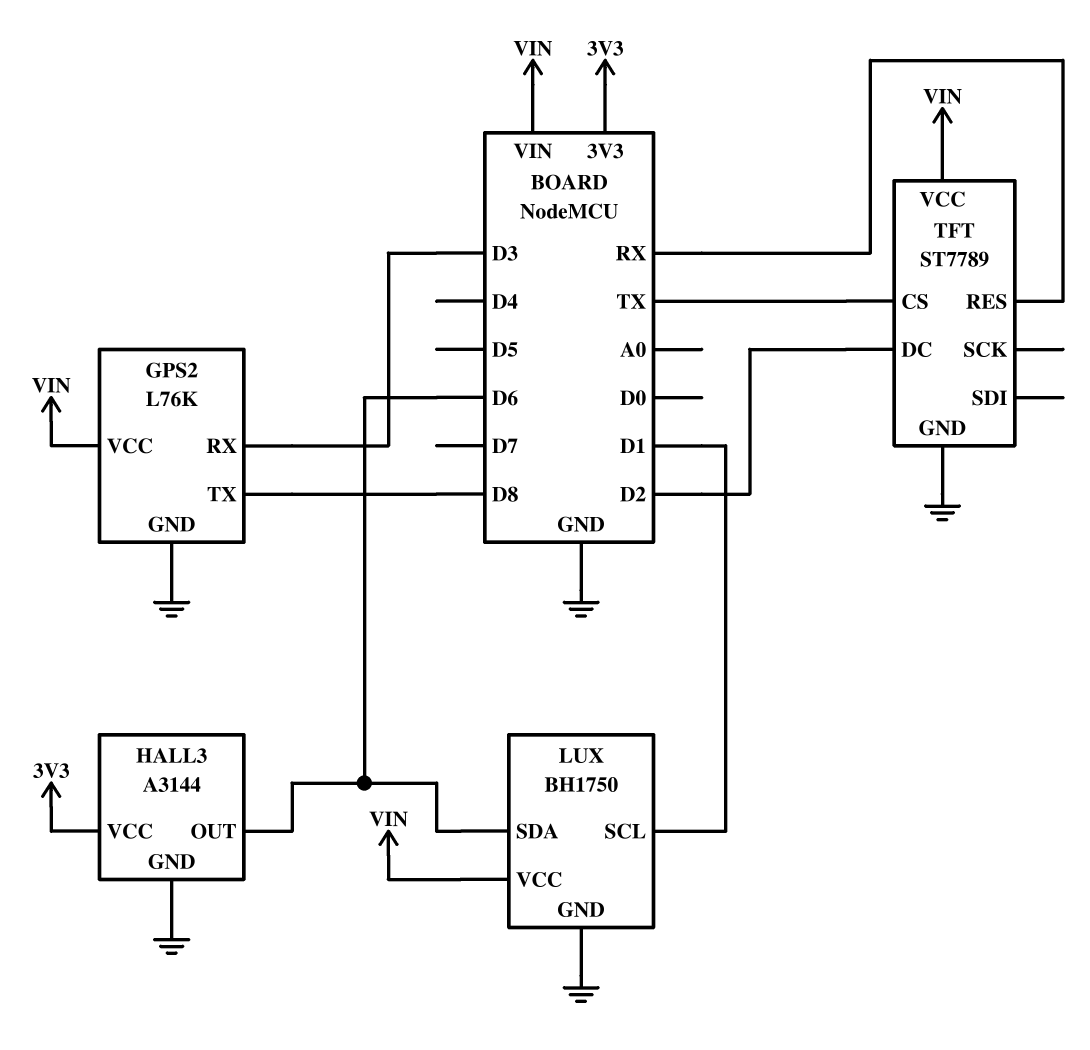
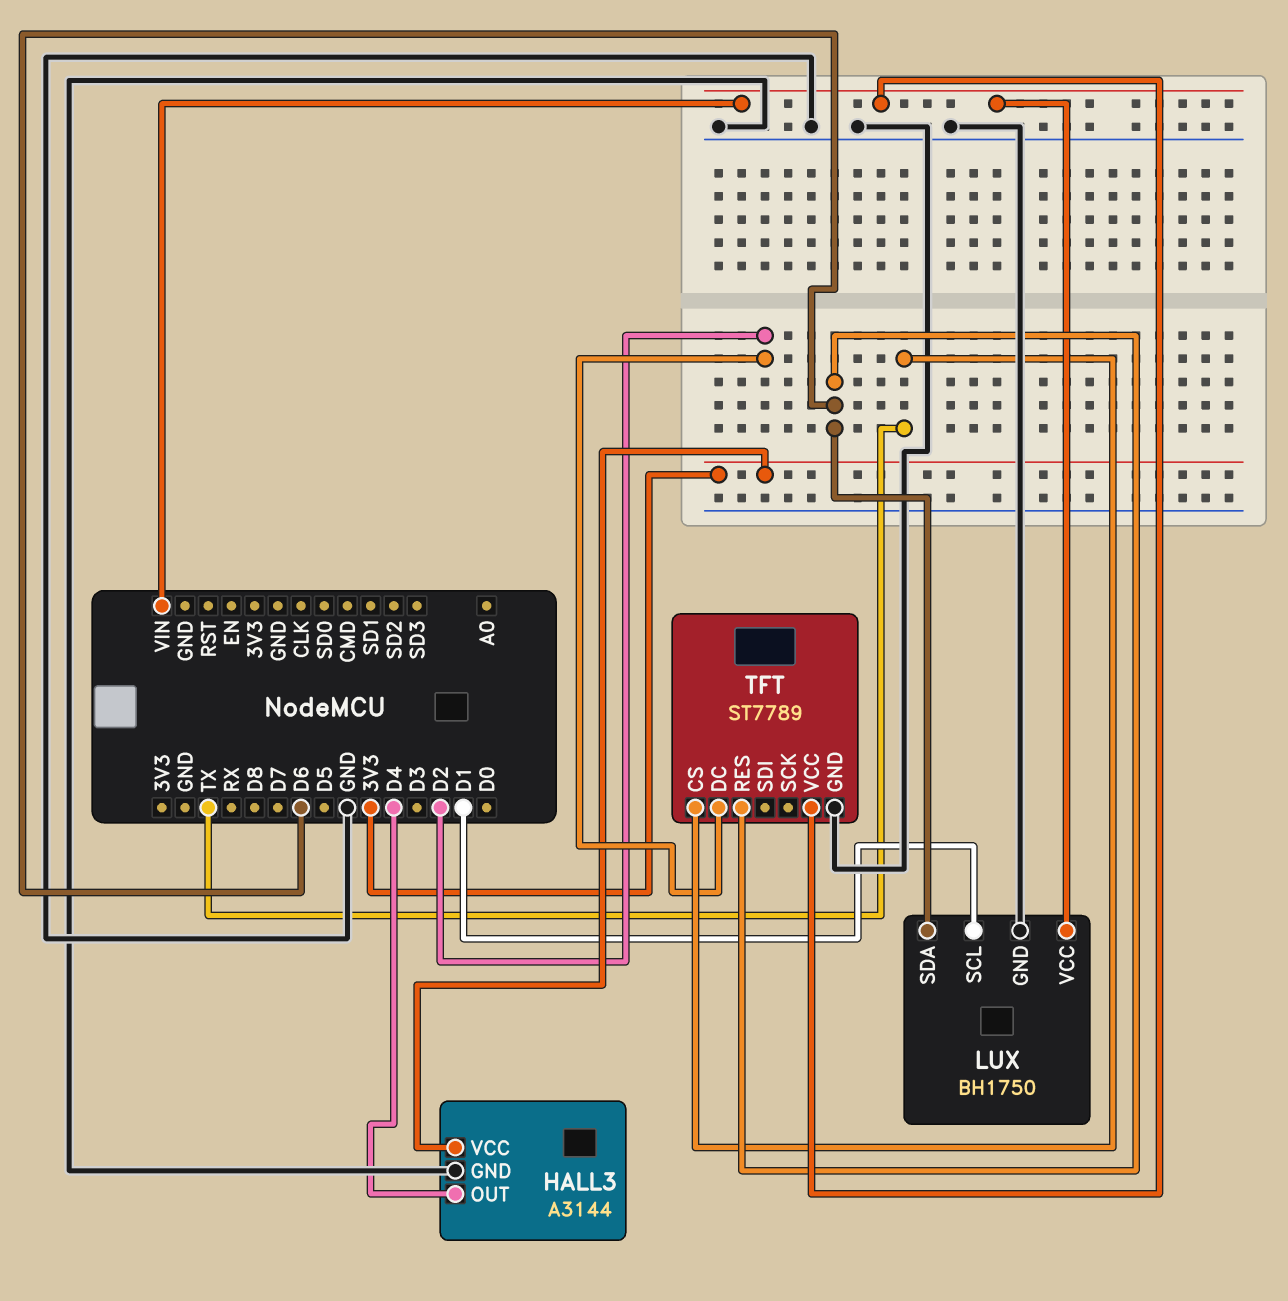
GPS2: L76K -> none
GPS2 pin GND: GND -> none
GPS2 pin RX: D3 -> none
GPS2 pin TX: D8 -> none
GPS2 pin VCC: VIN -> none
HALL3 pin OUT: D6 -> D4
TFT pin RES: RX -> D6

